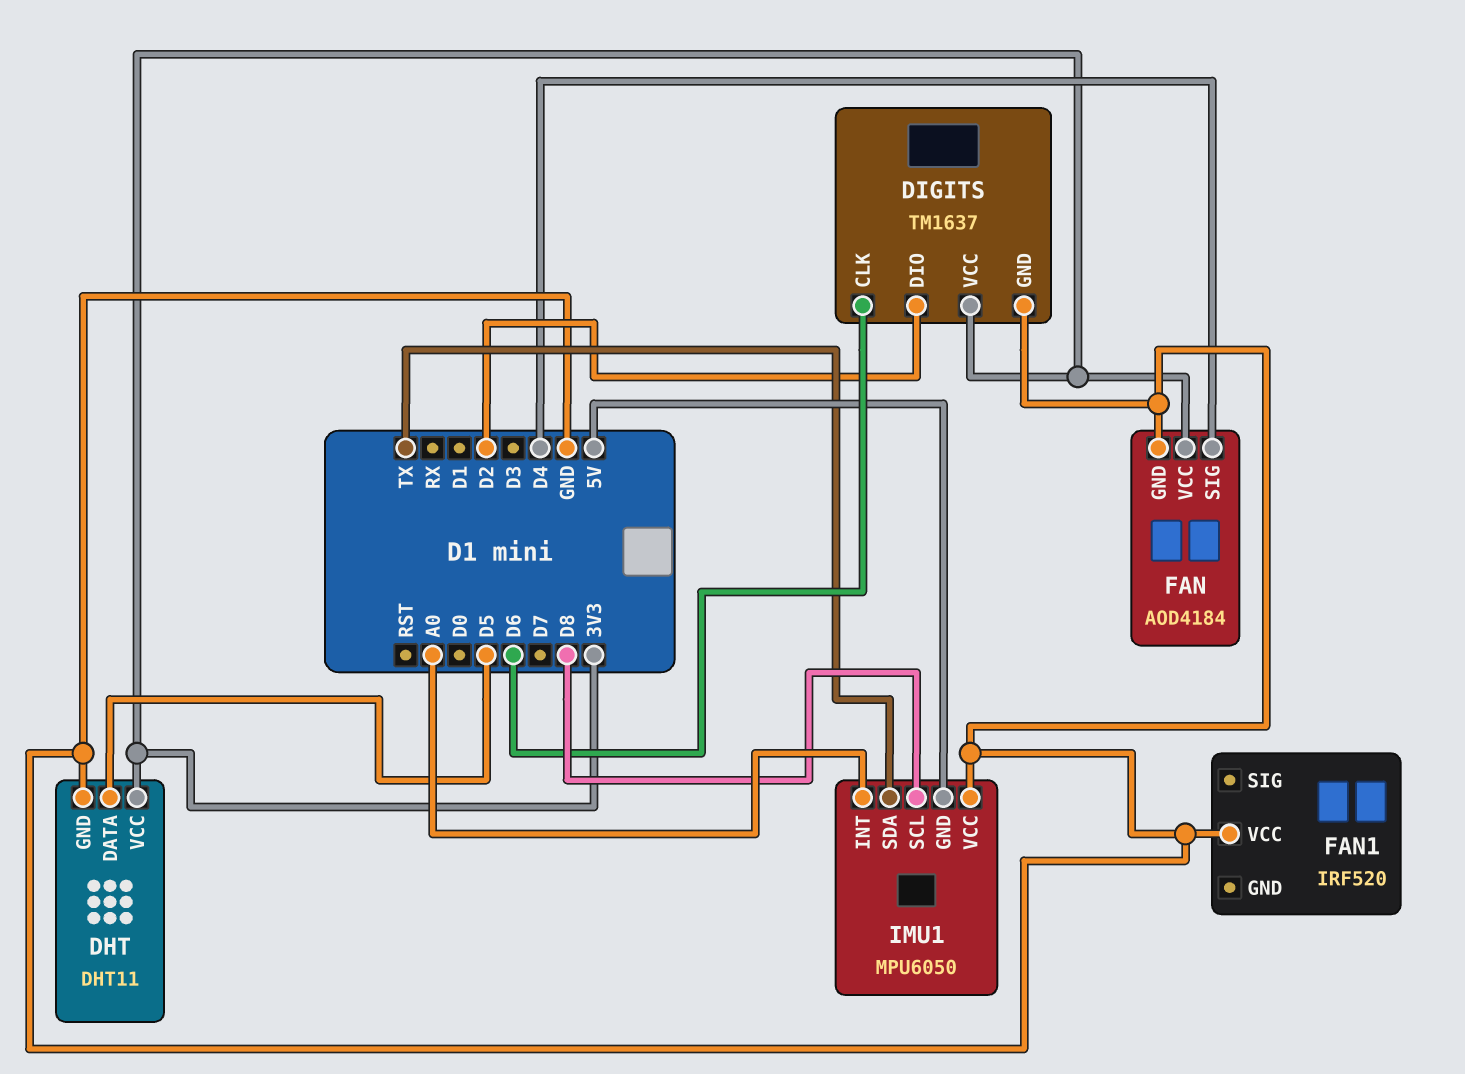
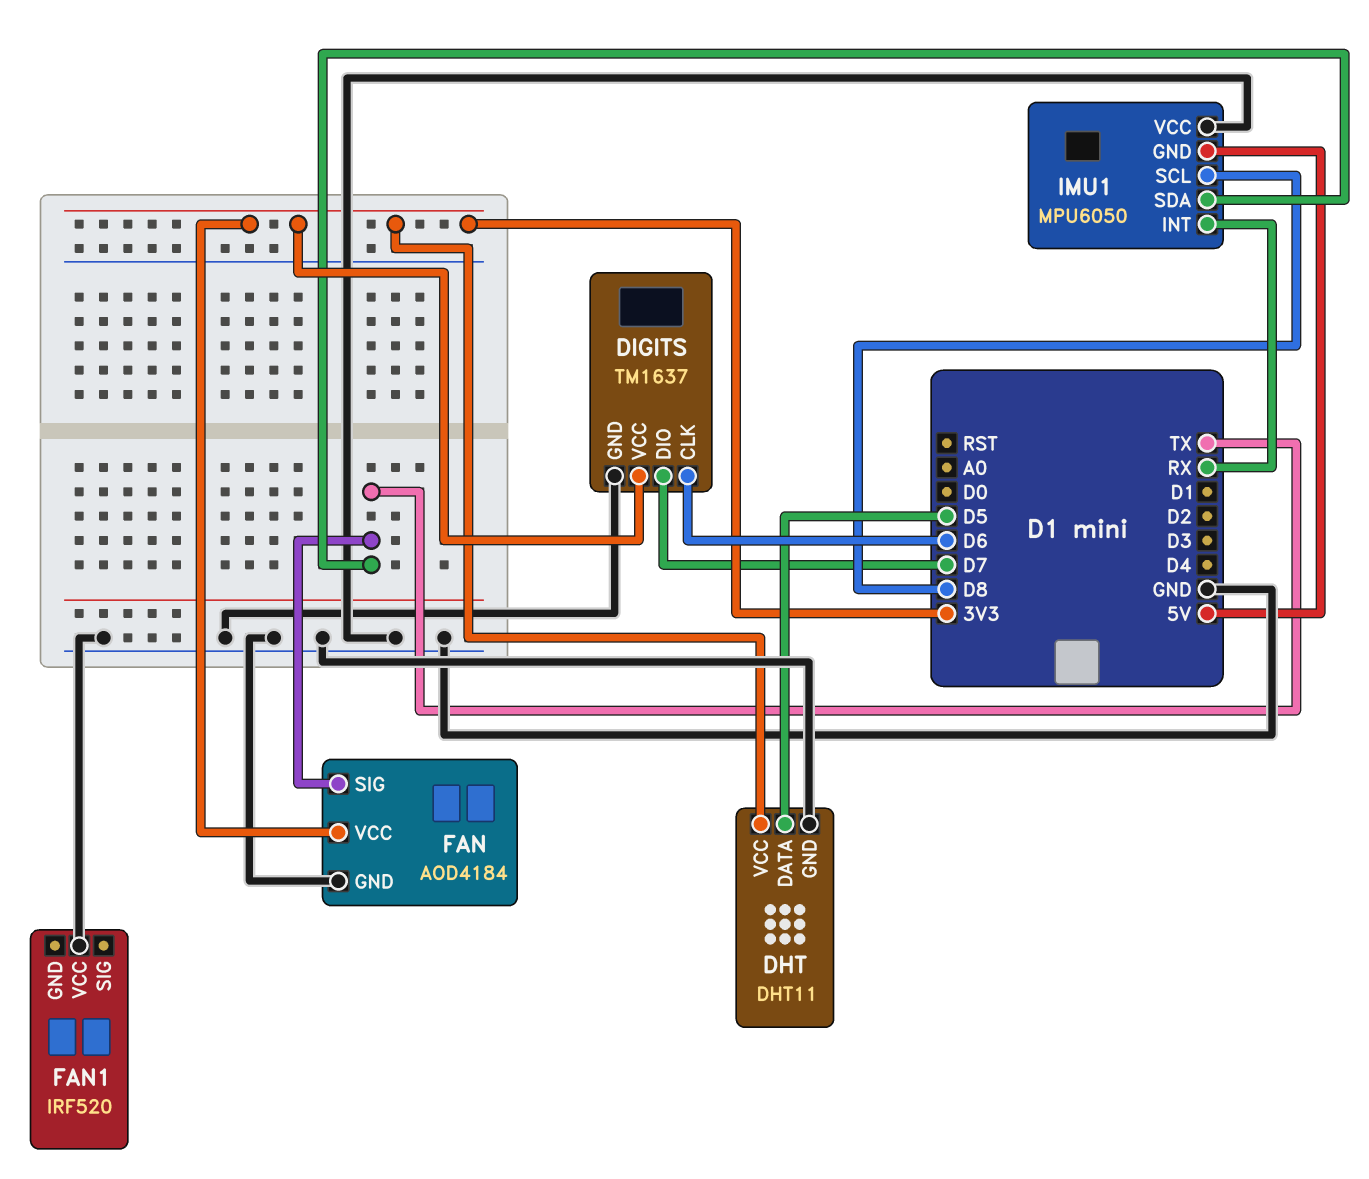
DIGITS pin DIO: D2 -> D7
FAN pin SIG: D4 -> TX
IMU1 pin INT: A0 -> RX

